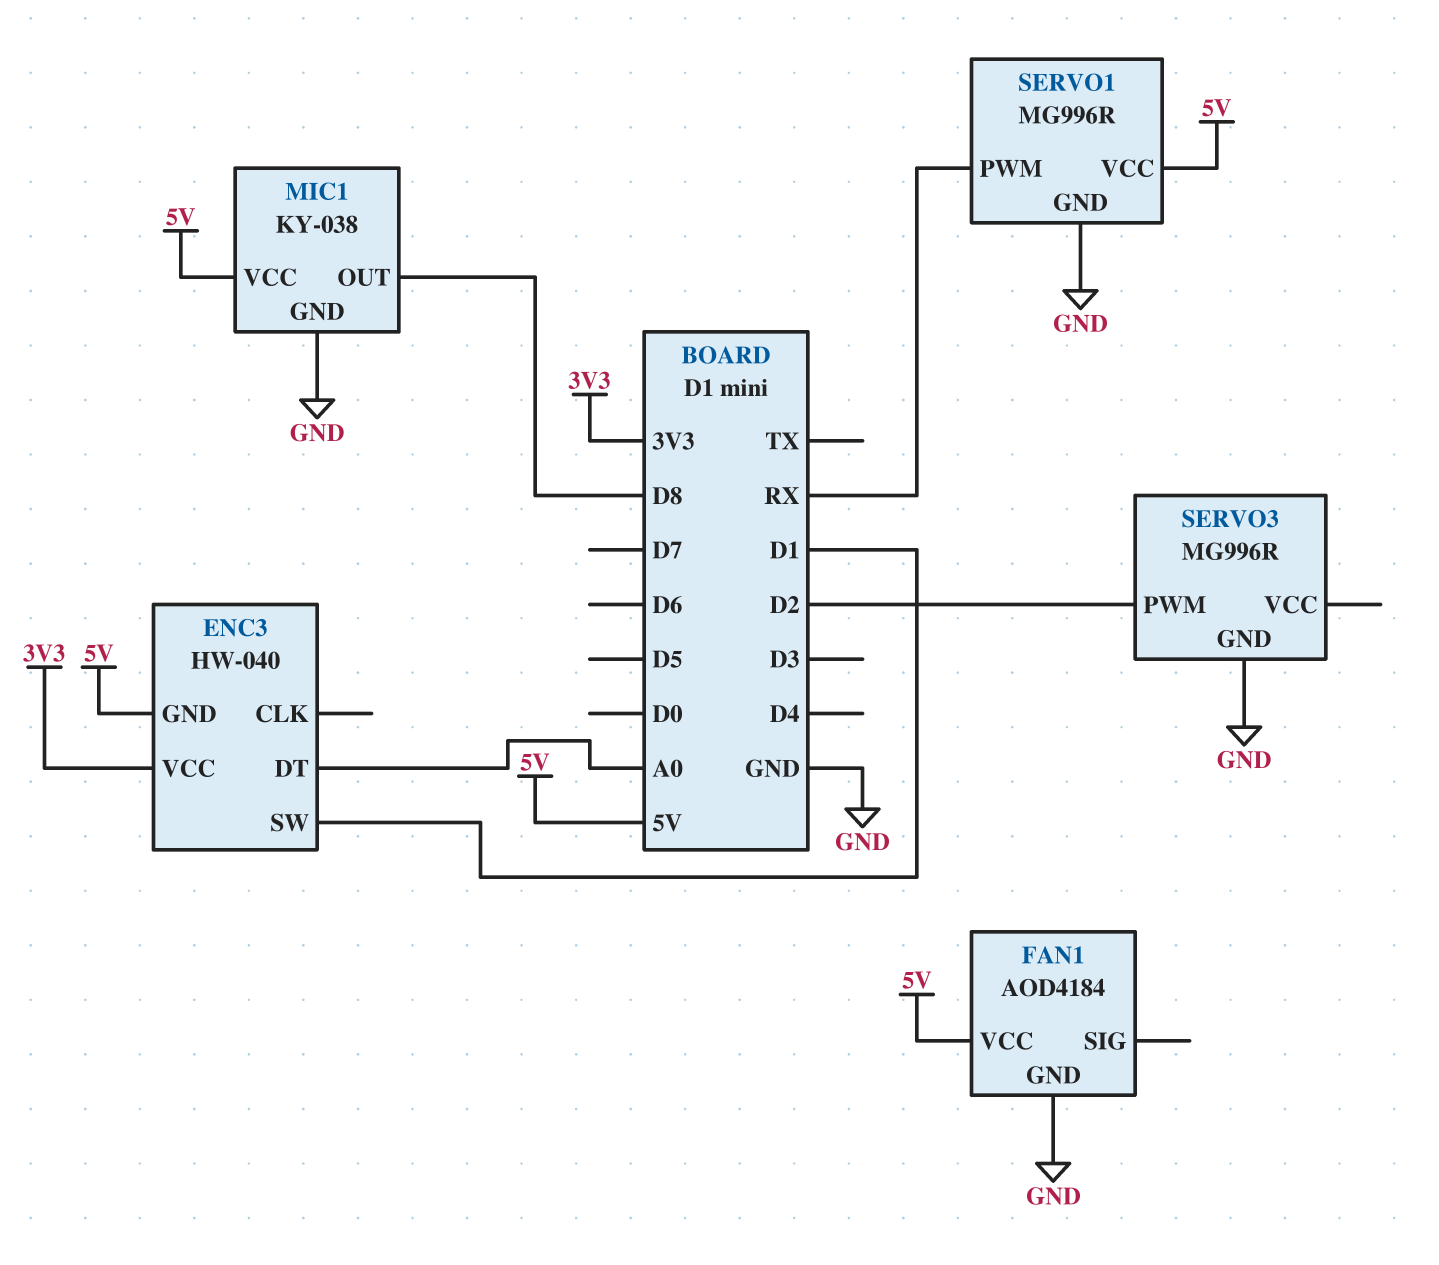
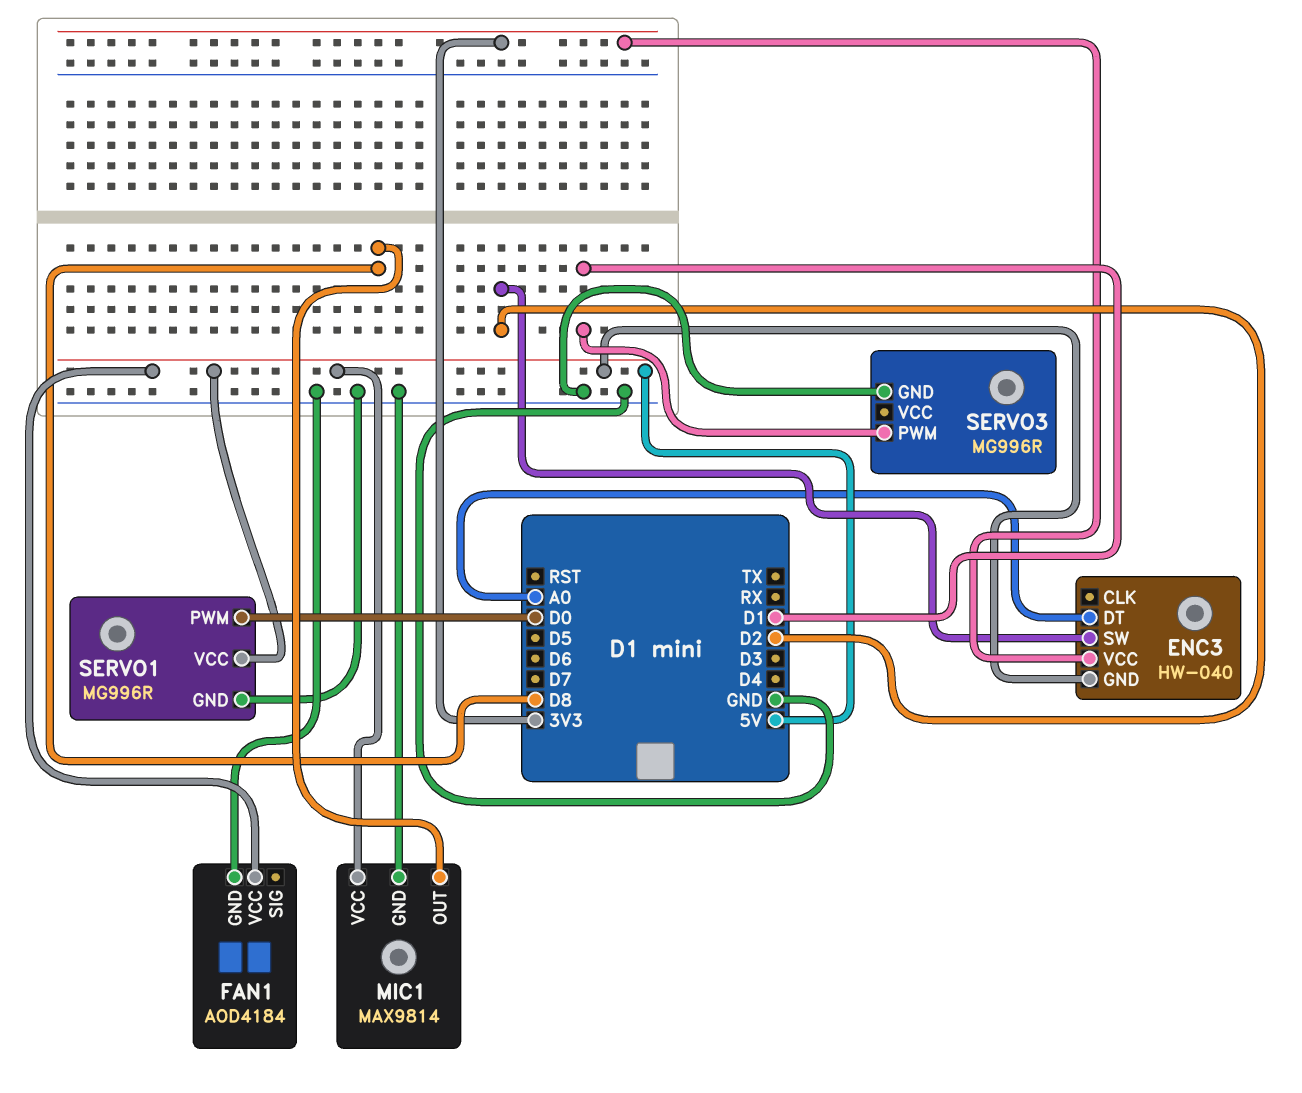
ENC3 pin SW: D1 -> D2
MIC1: KY-038 -> MAX9814
SERVO1 pin PWM: RX -> D0
SERVO3 pin PWM: D2 -> D1

